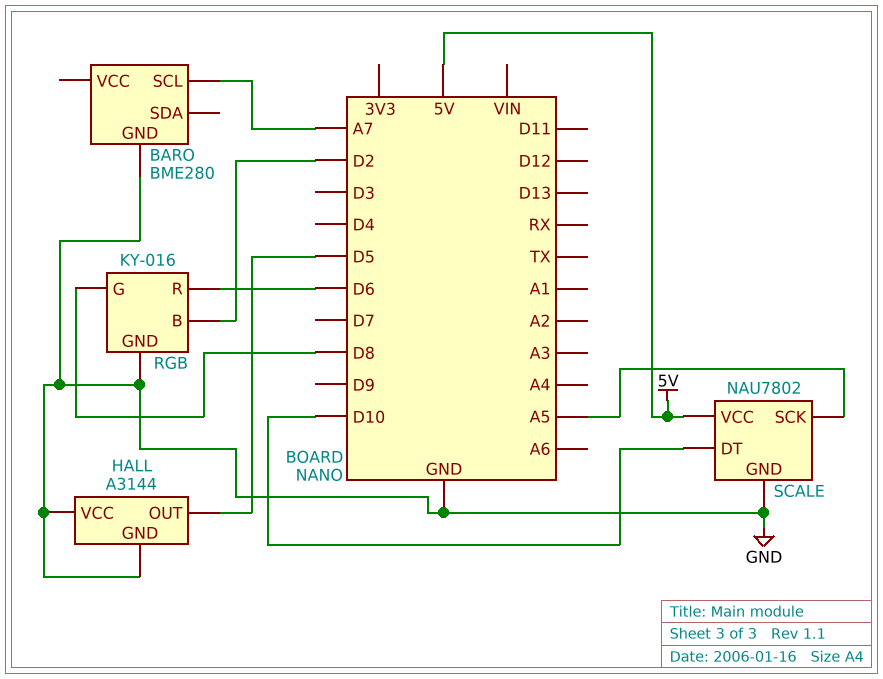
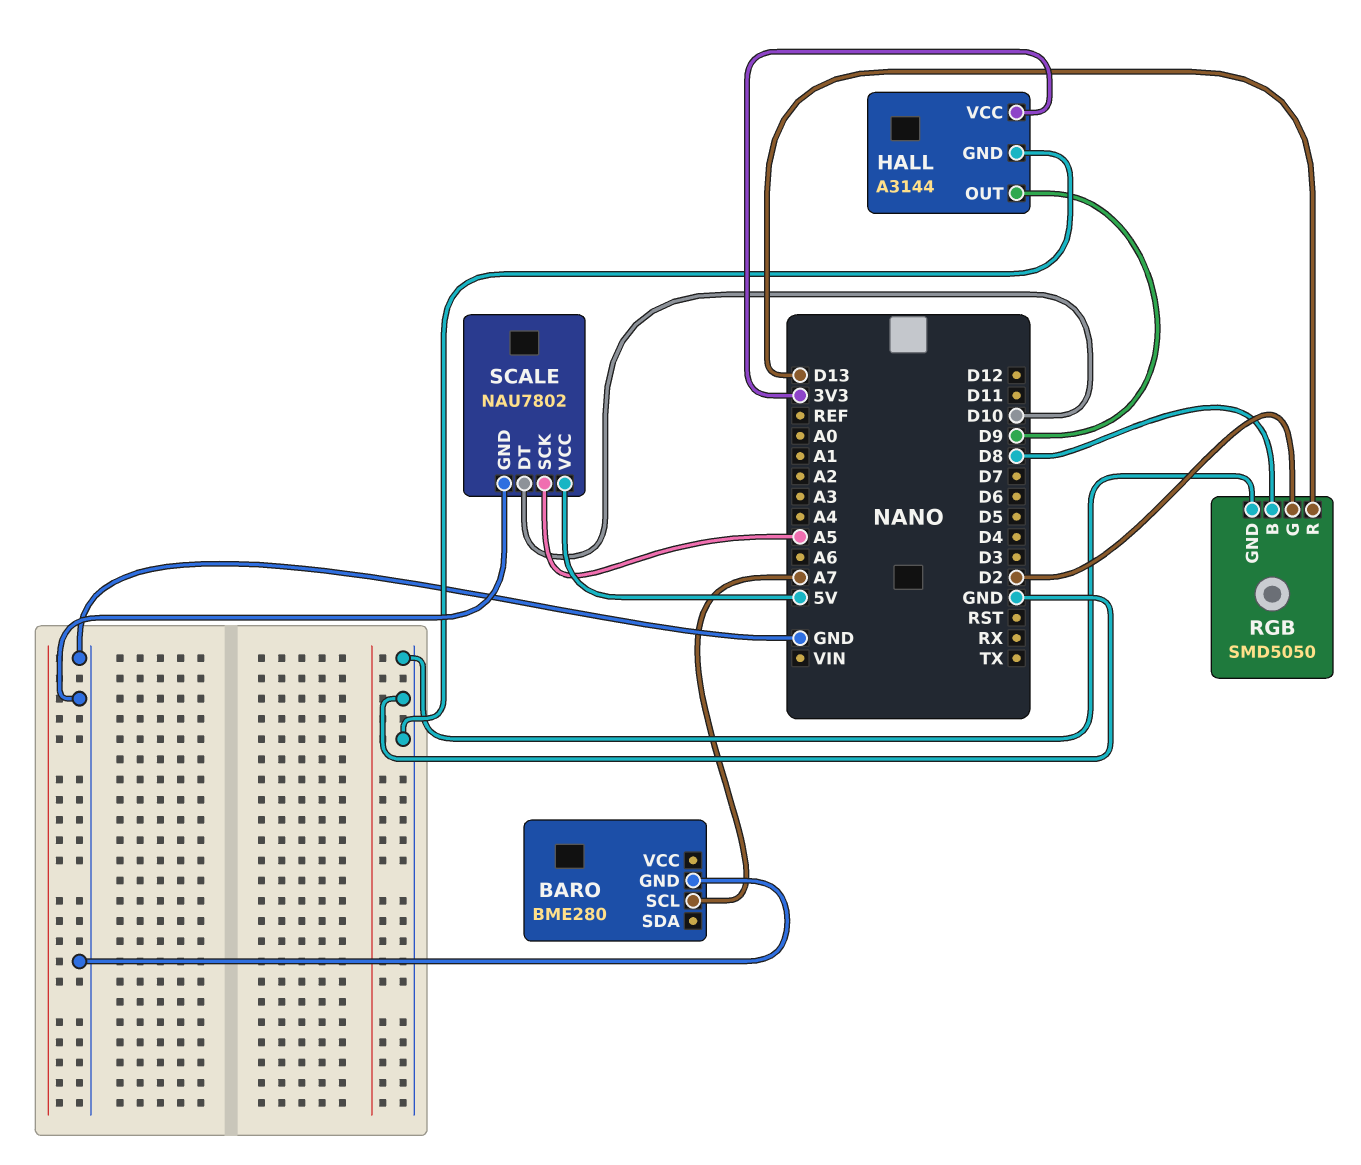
HALL pin OUT: D5 -> D9
HALL pin VCC: GND -> 3V3
RGB: KY-016 -> SMD5050
RGB pin B: D2 -> D8
RGB pin G: D8 -> D2
RGB pin R: D6 -> D13

